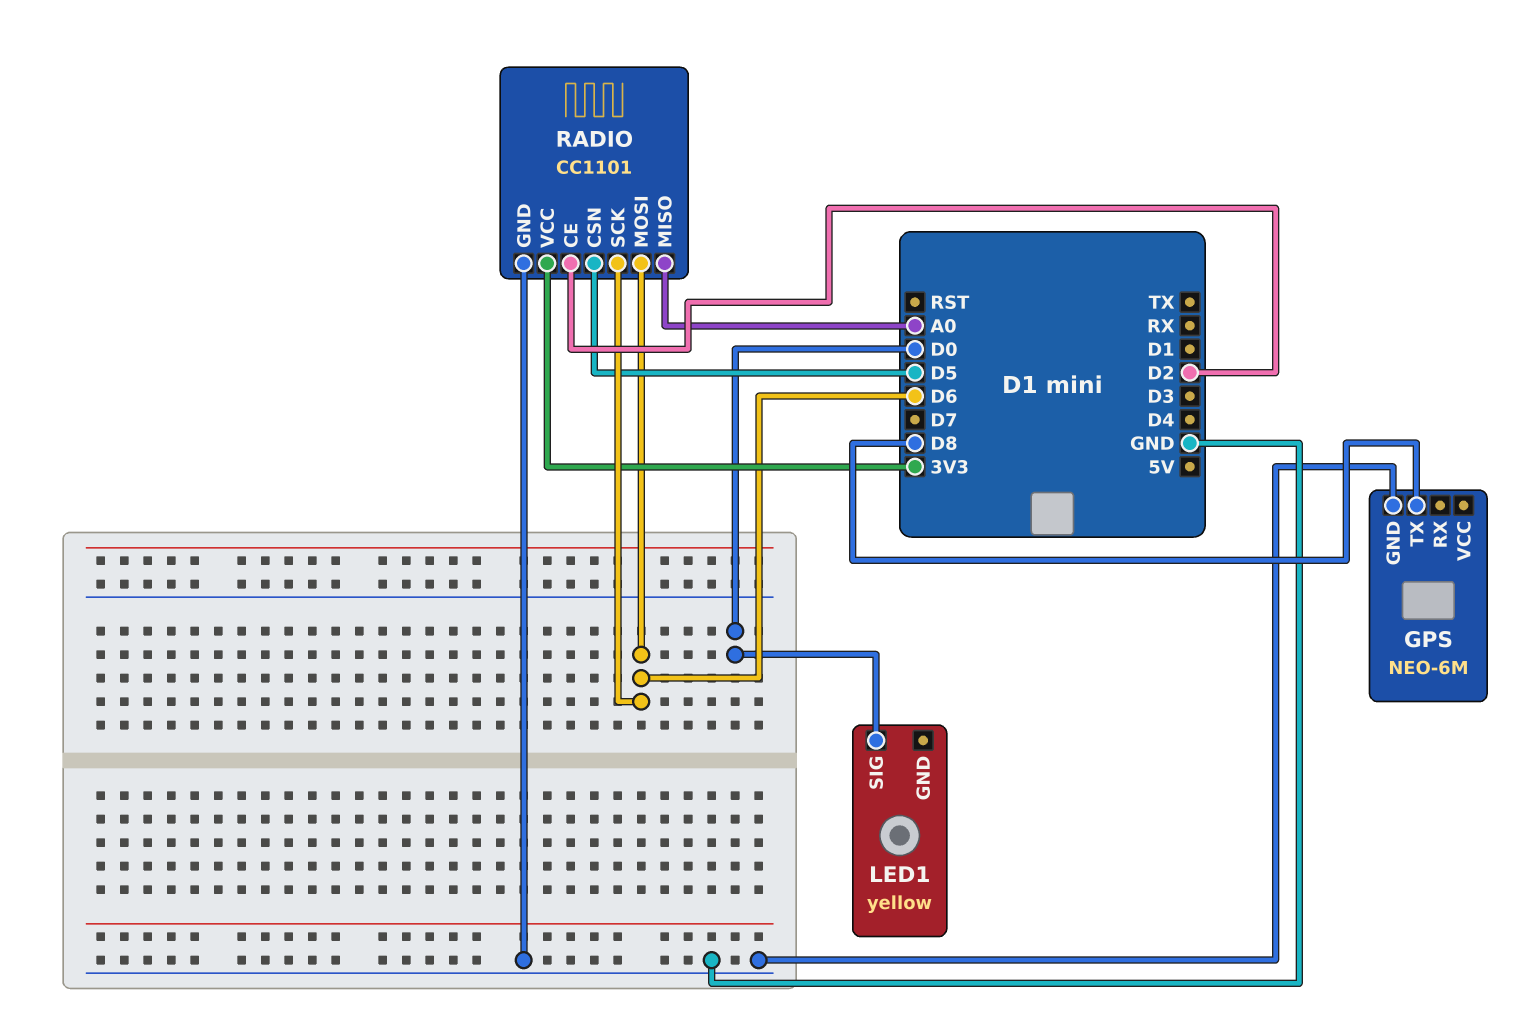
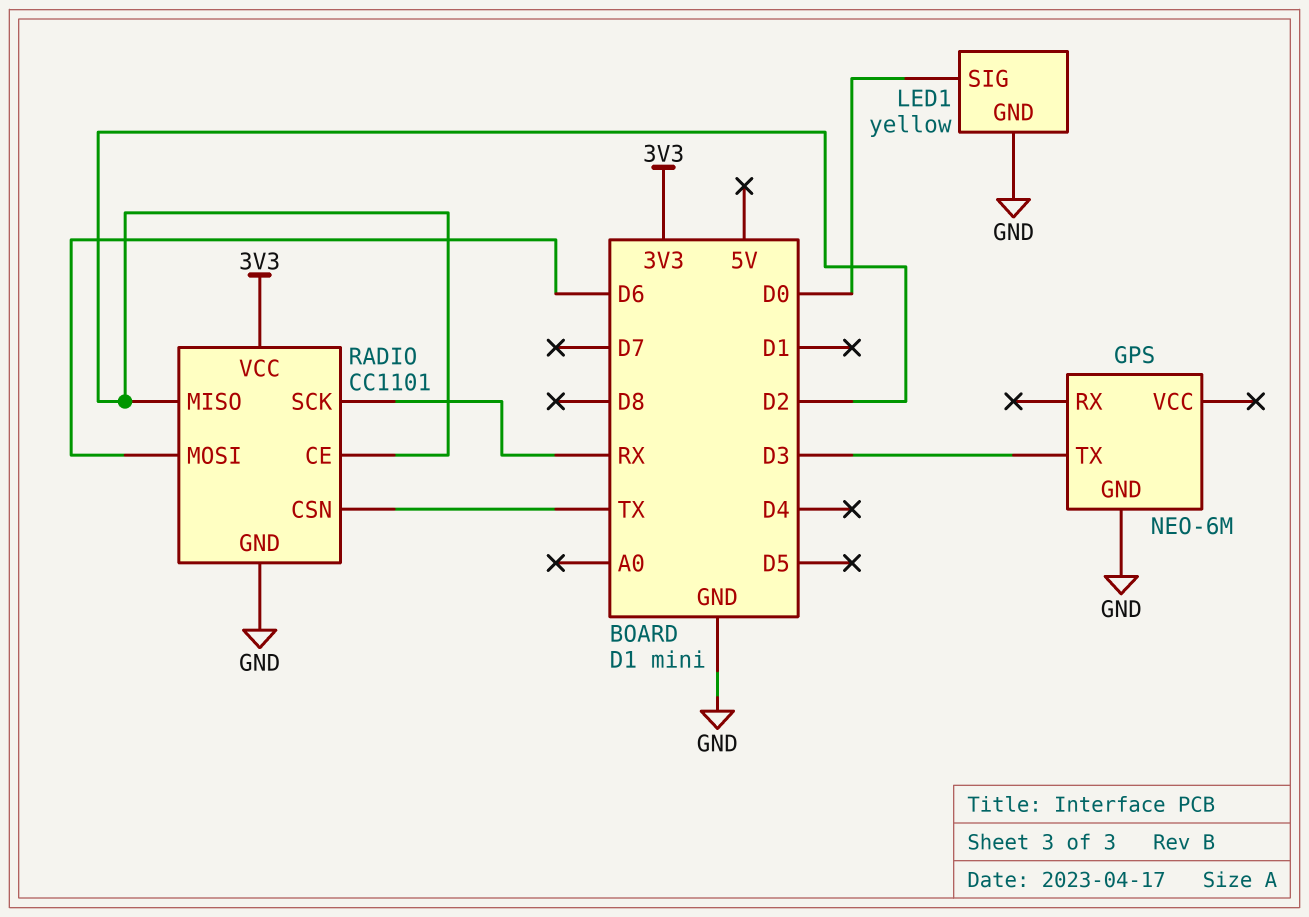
GPS pin TX: D8 -> D3
LED1 pin GND: none -> GND
RADIO pin CSN: D5 -> TX
RADIO pin MISO: A0 -> D2
RADIO pin SCK: D6 -> RX

